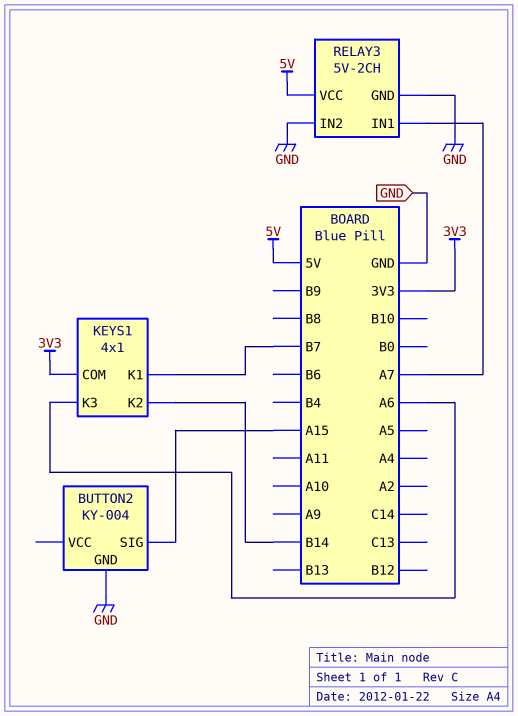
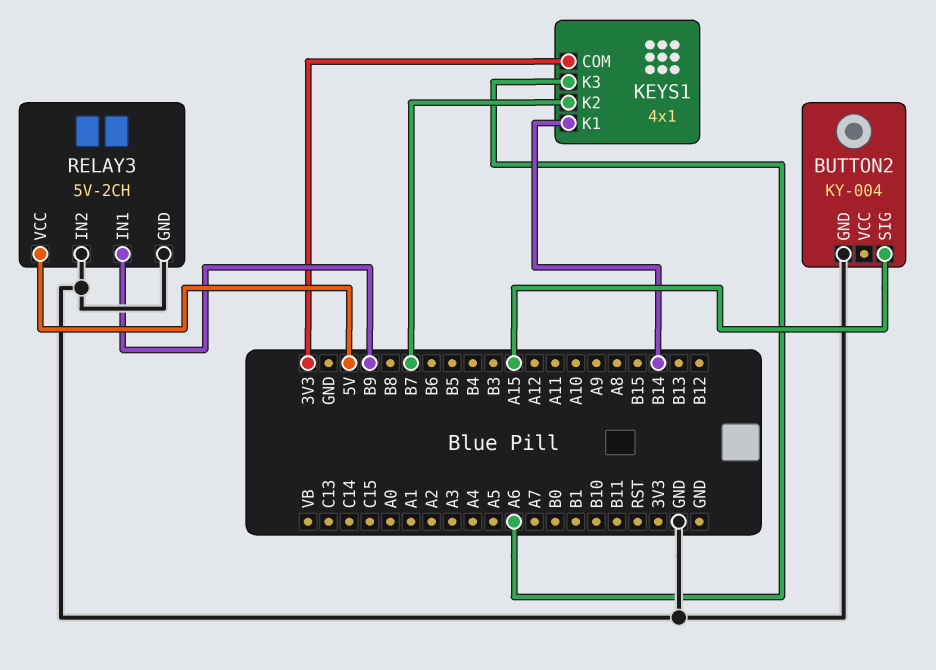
KEYS1 pin K1: B7 -> B14
KEYS1 pin K2: B14 -> B7
RELAY3 pin IN1: A7 -> B9

